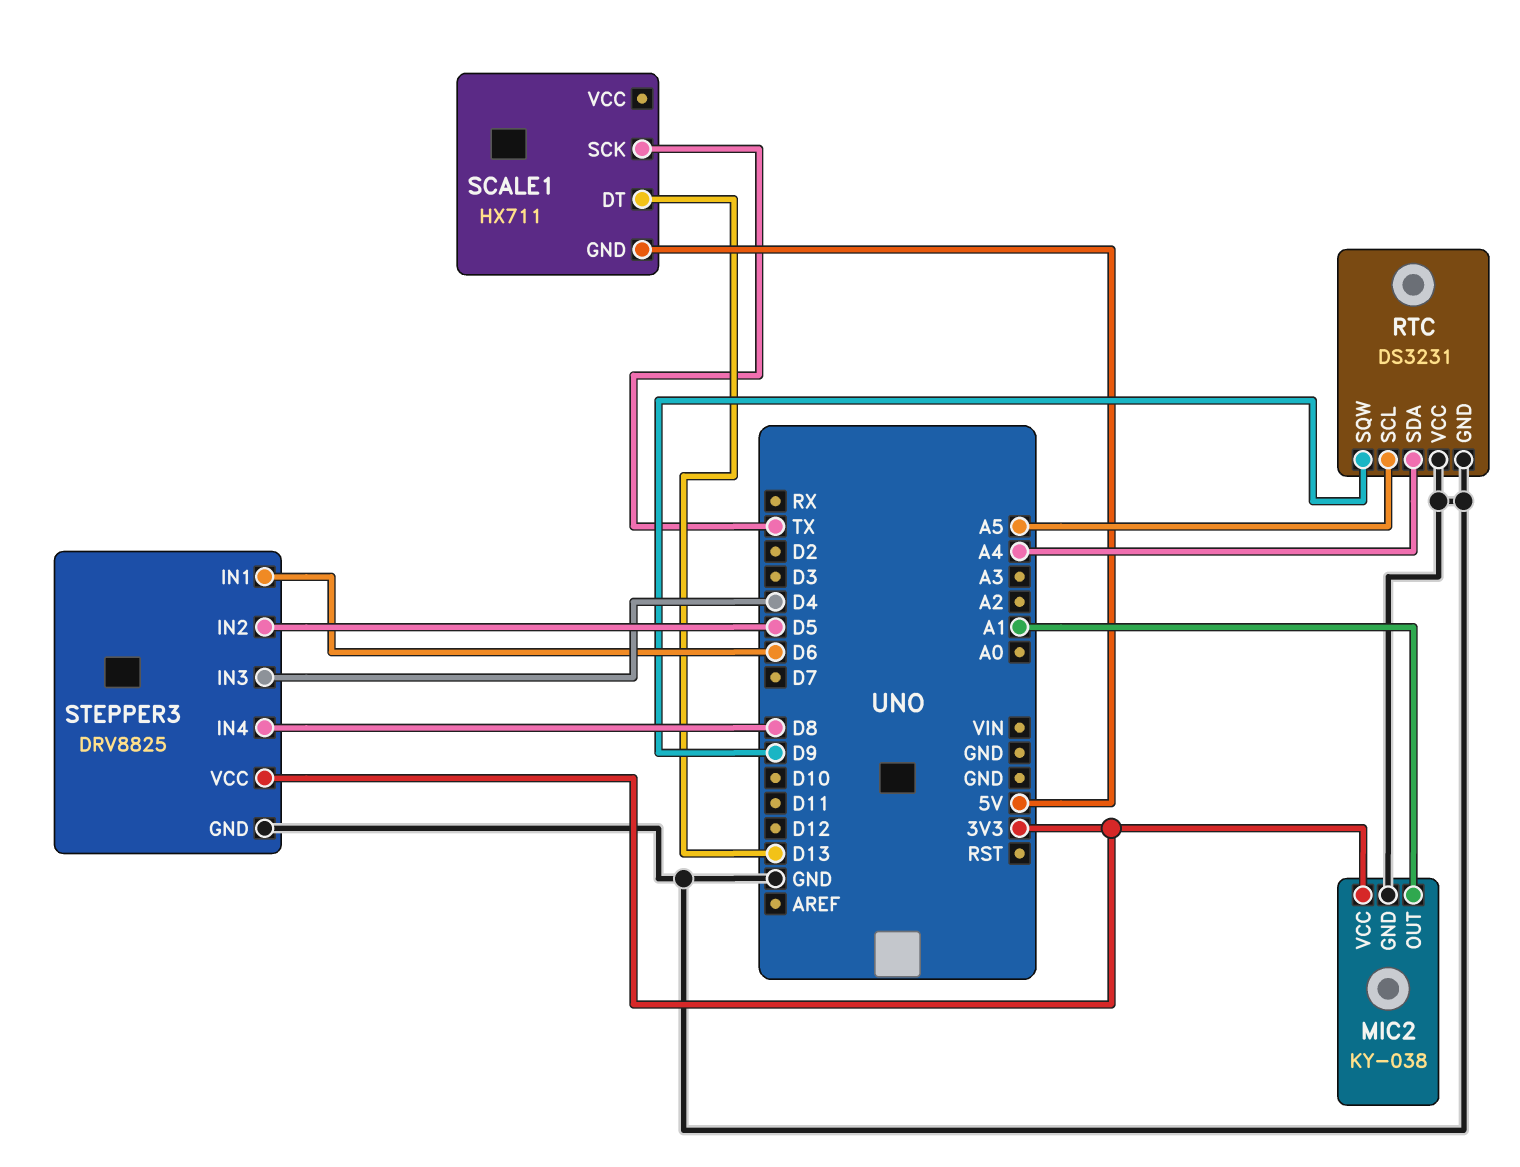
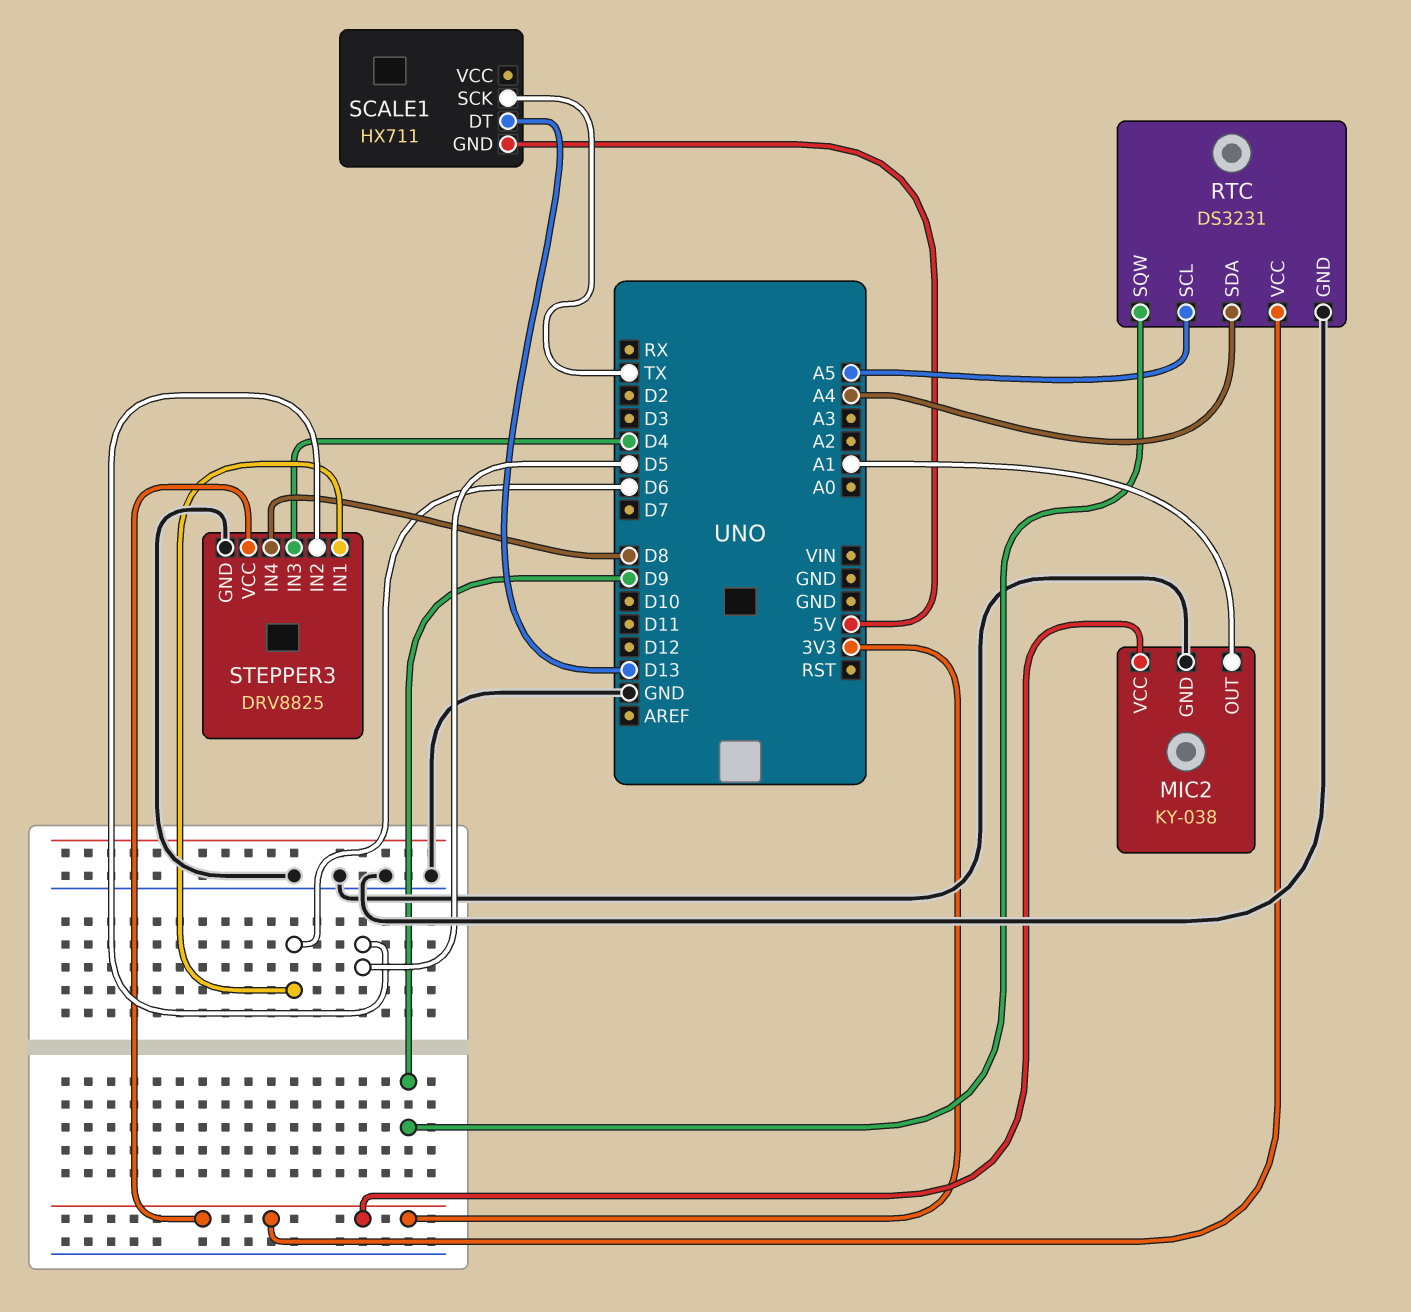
RTC pin VCC: GND -> 3V3

